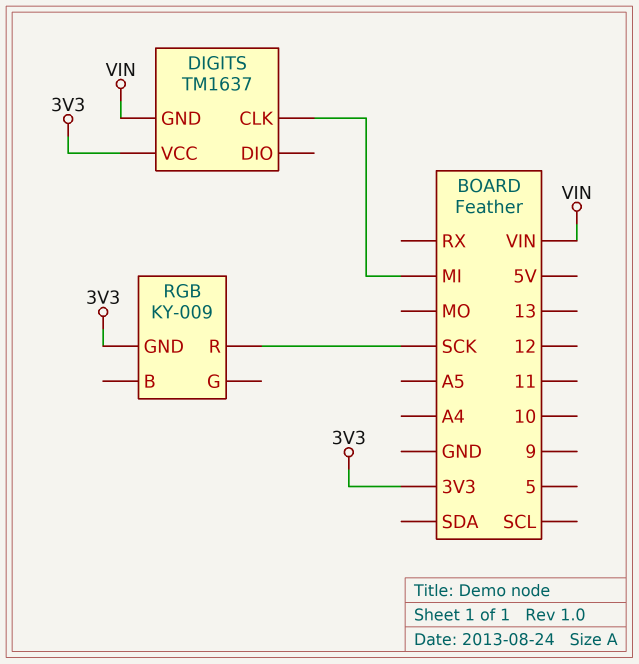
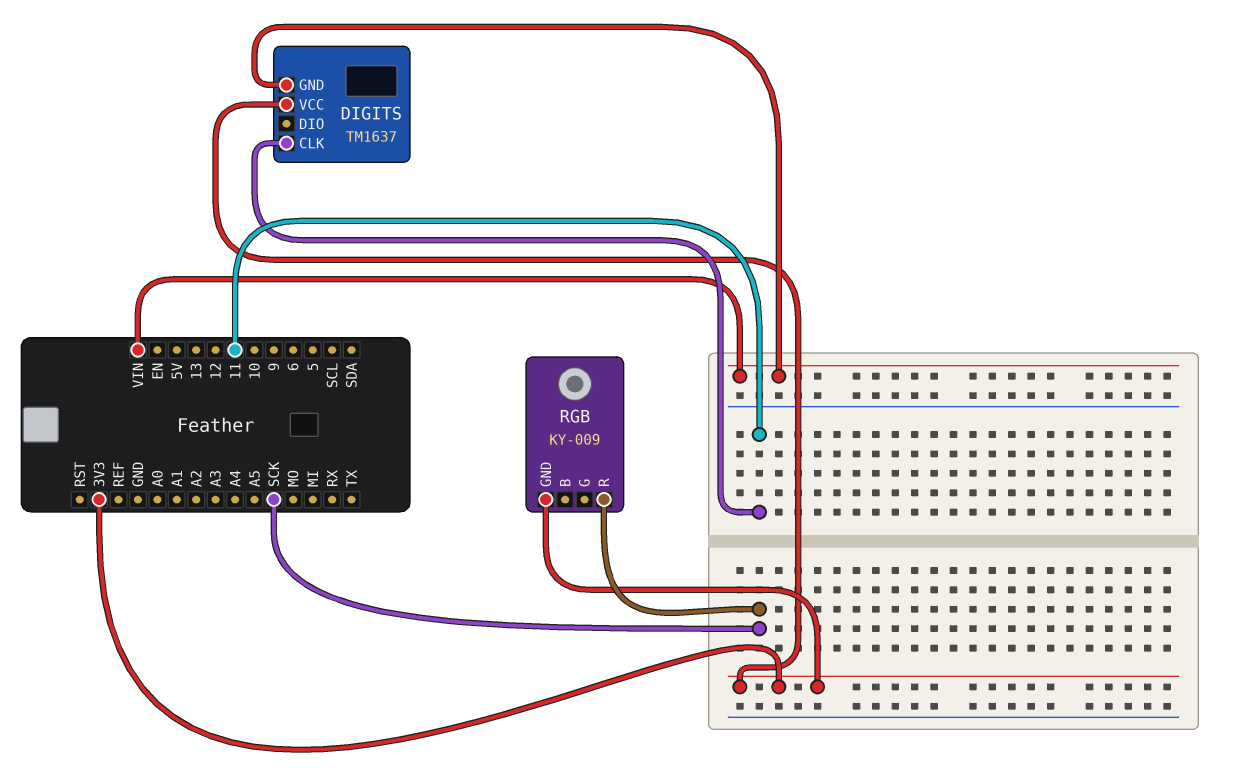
DIGITS pin CLK: MI -> 11

